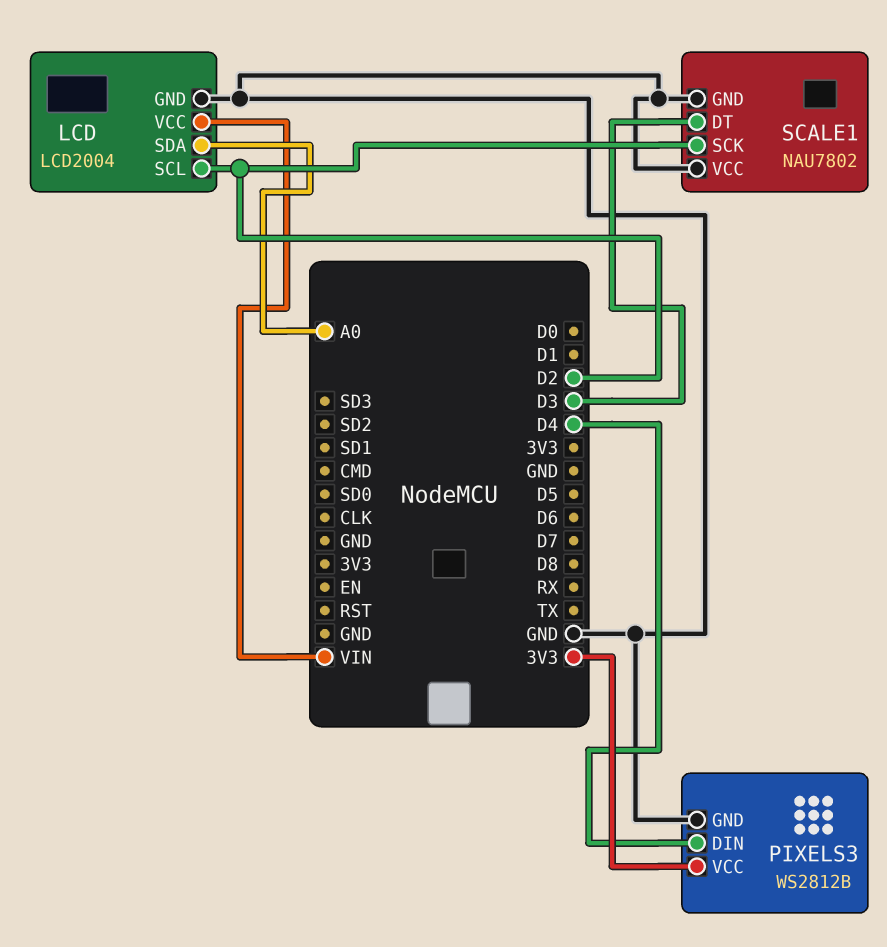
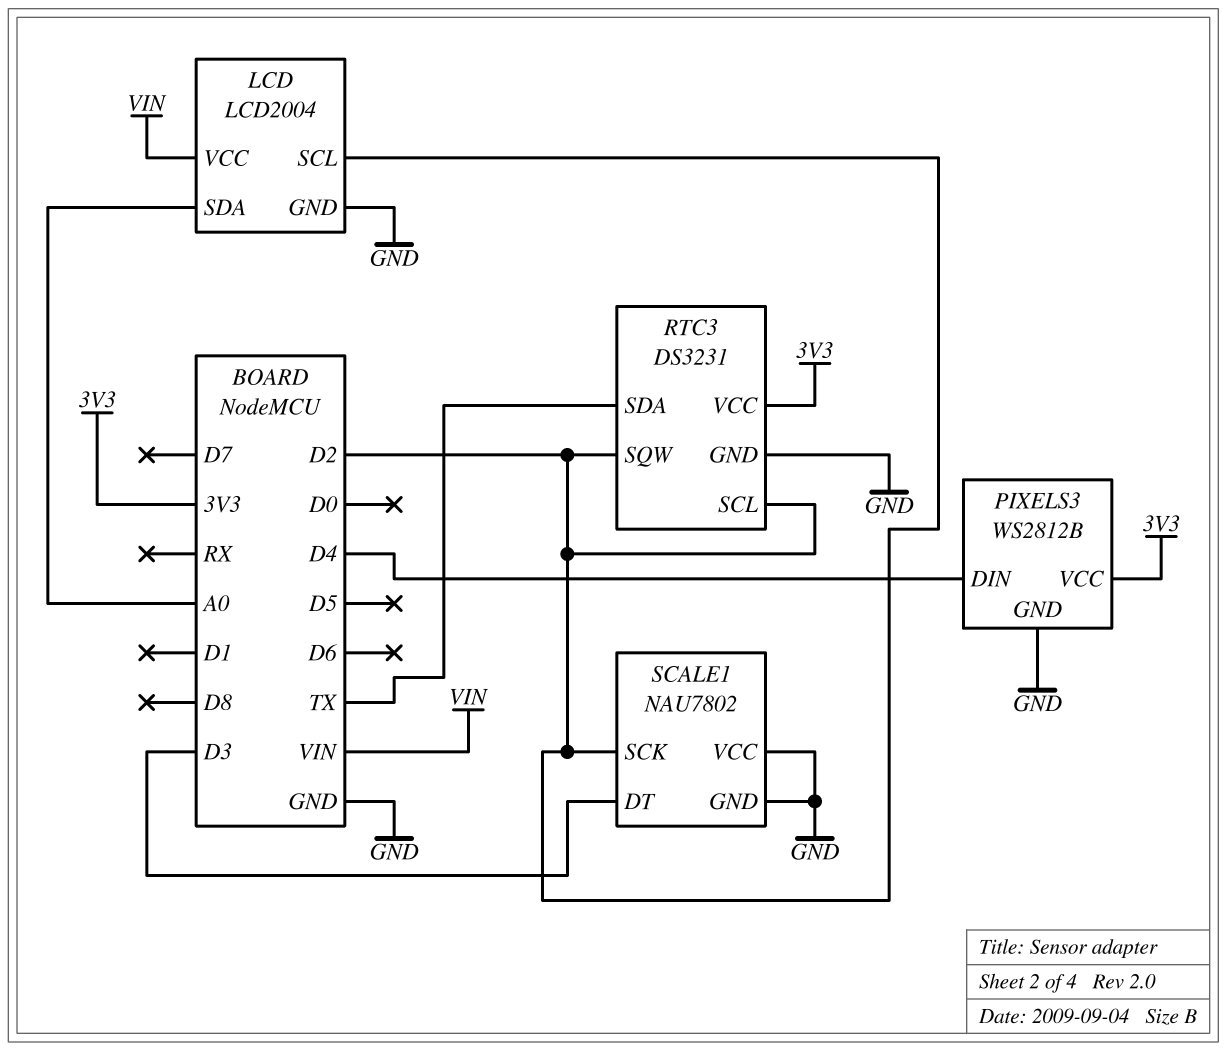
RTC3: none -> DS3231
RTC3 pin GND: none -> GND
RTC3 pin SCL: none -> D2
RTC3 pin SDA: none -> TX
RTC3 pin SQW: none -> D2
RTC3 pin VCC: none -> 3V3

